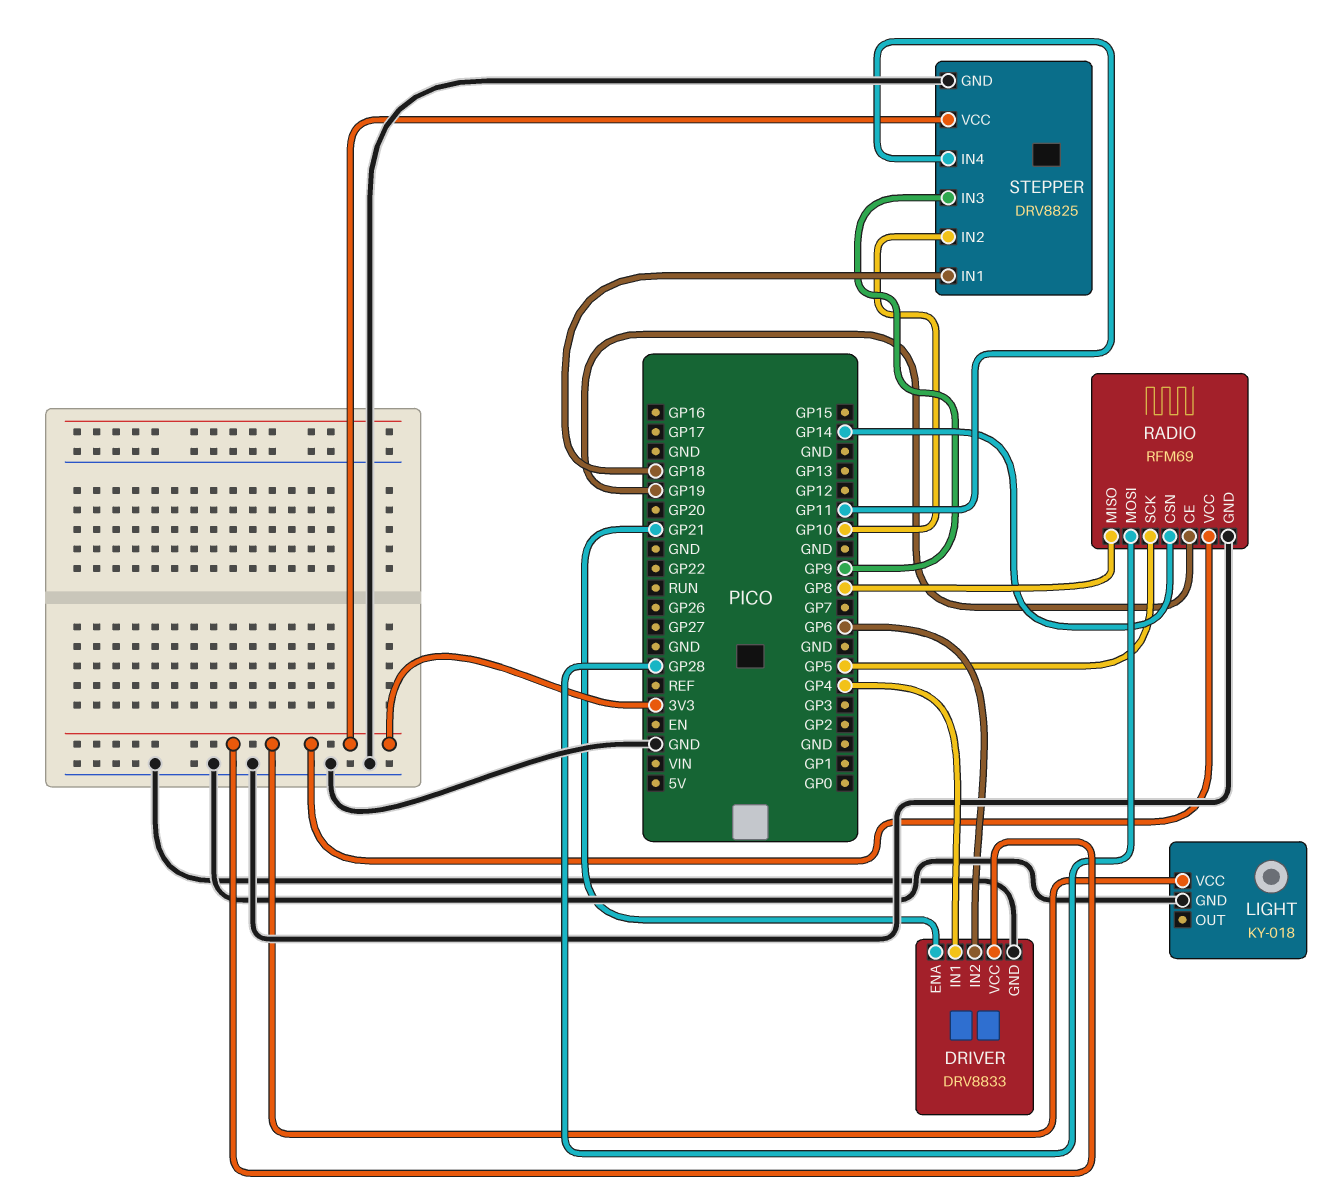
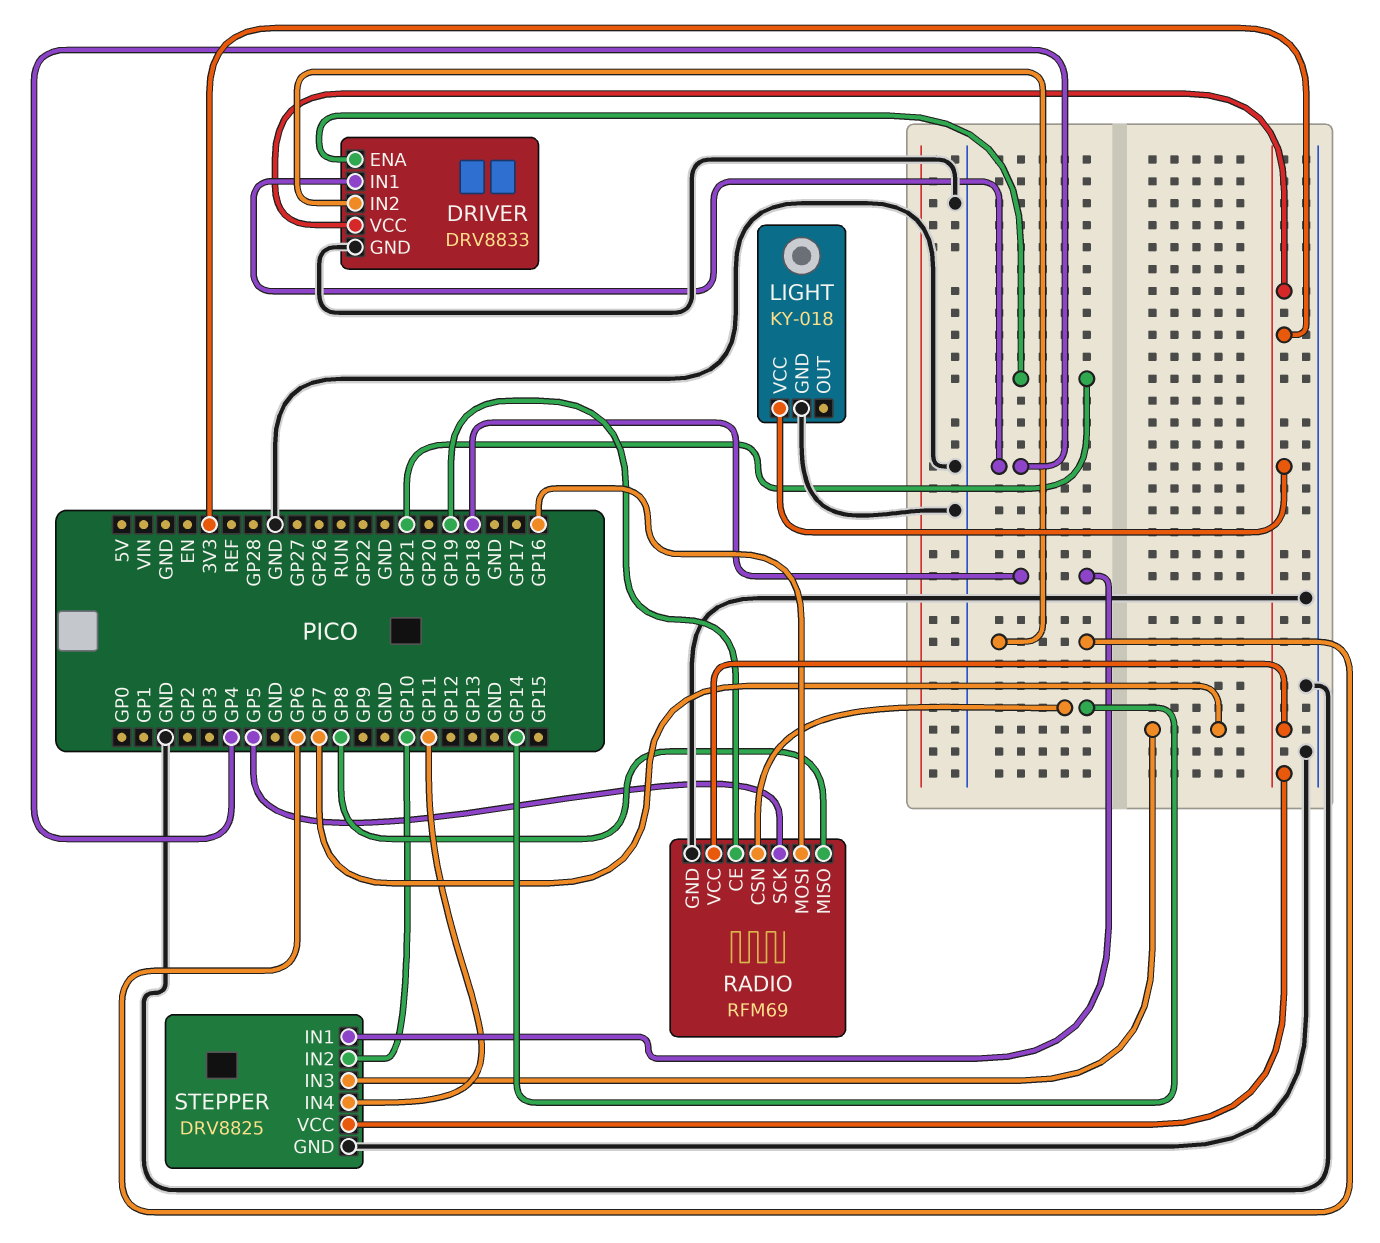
RADIO pin MOSI: GP28 -> GP16
STEPPER pin IN3: GP9 -> GP7

